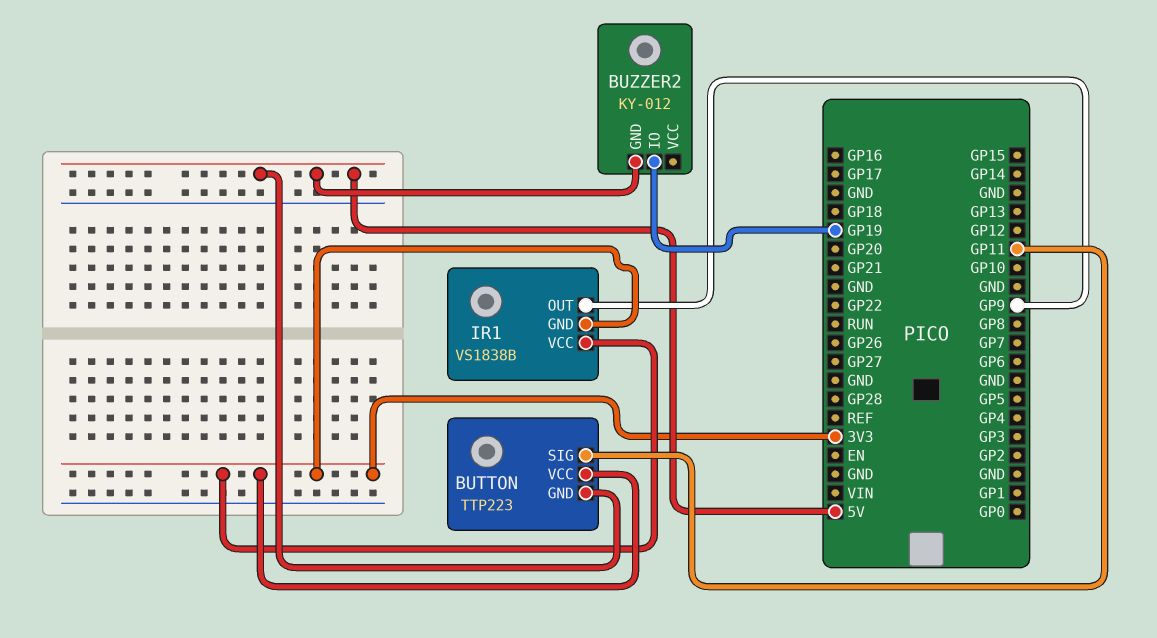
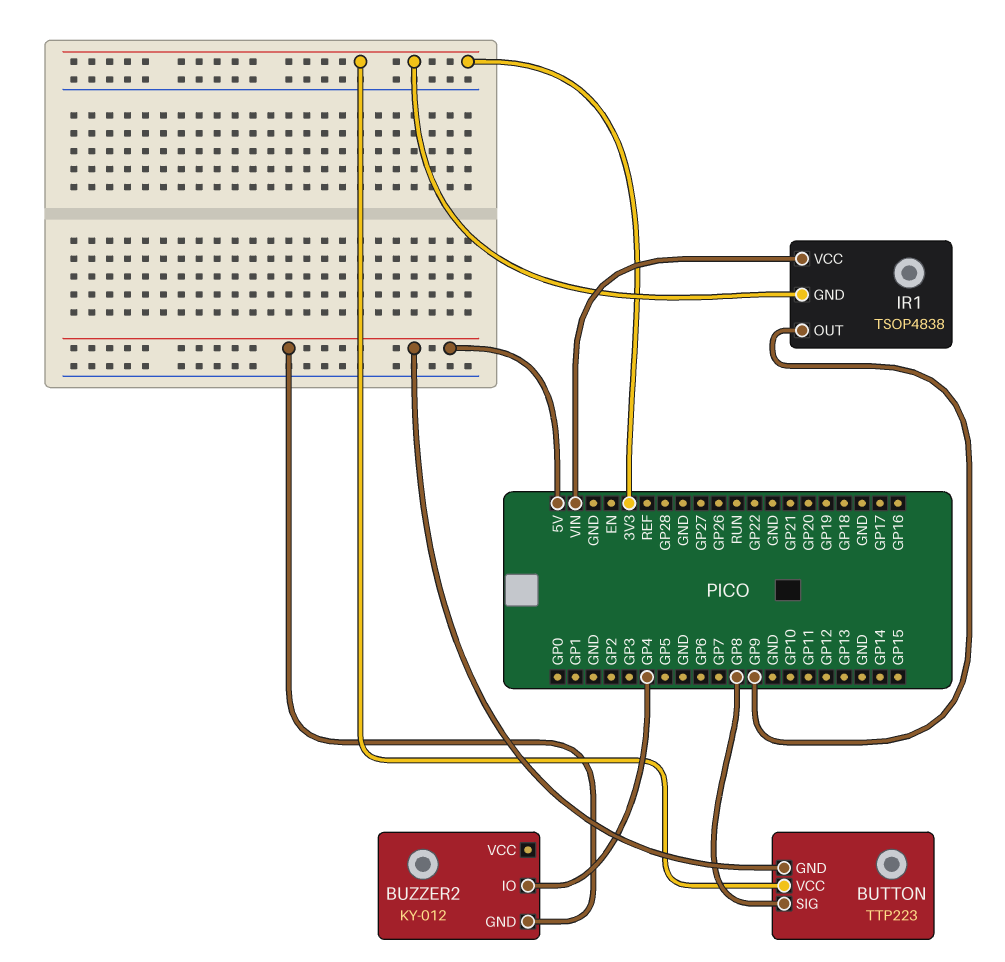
BUTTON pin SIG: GP11 -> GP8
BUZZER2 pin IO: GP19 -> GP4
IR1: VS1838B -> TSOP4838
IR1 pin VCC: 3V3 -> VIN

